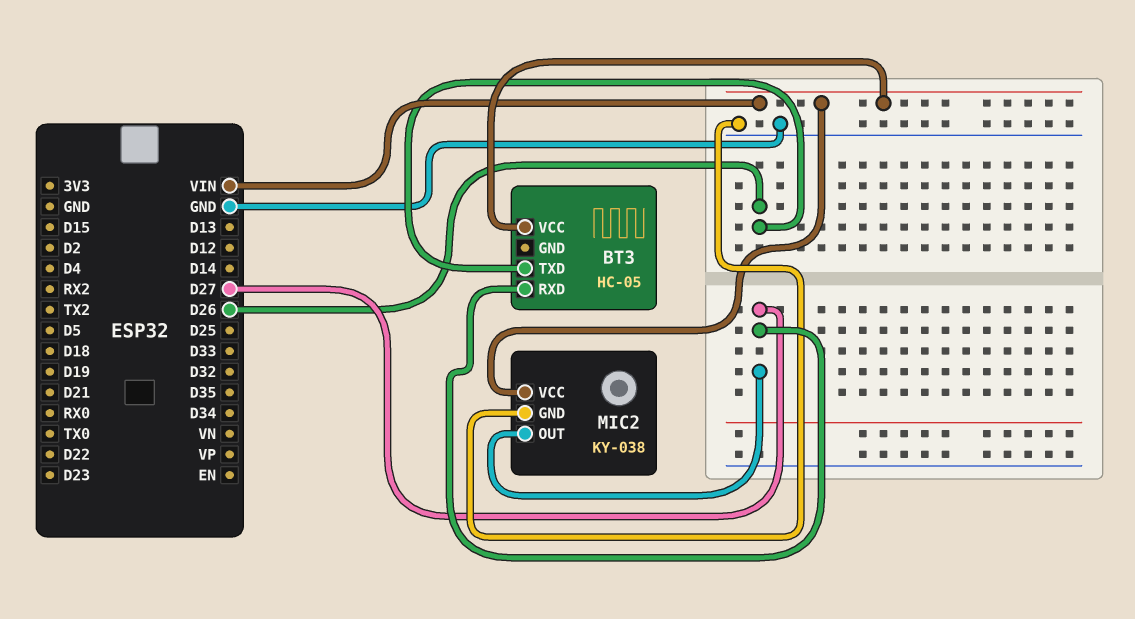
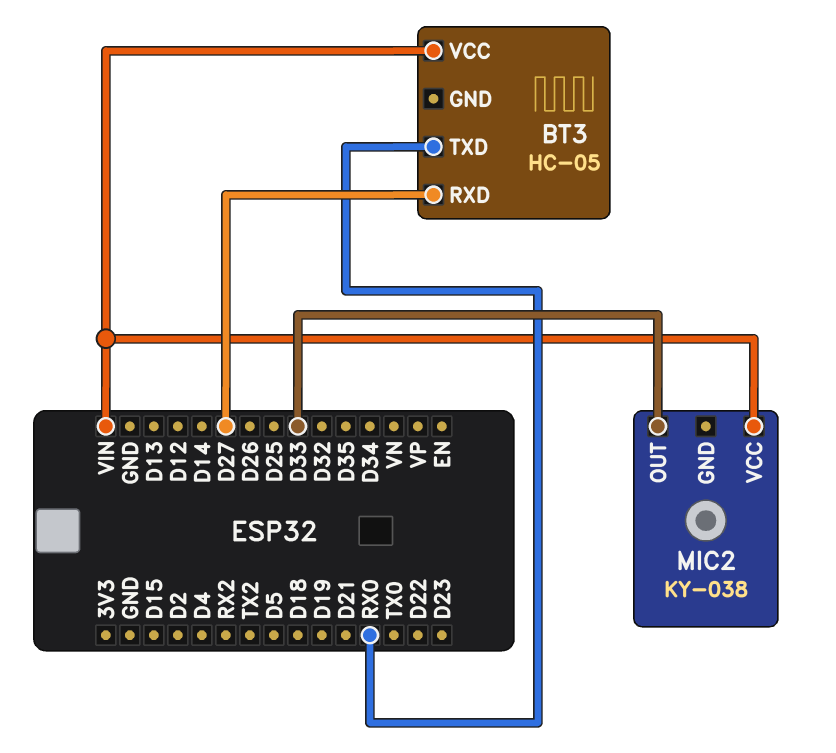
BT3 pin TXD: D26 -> RX0
MIC2 pin GND: GND -> none
MIC2 pin OUT: D27 -> D33

